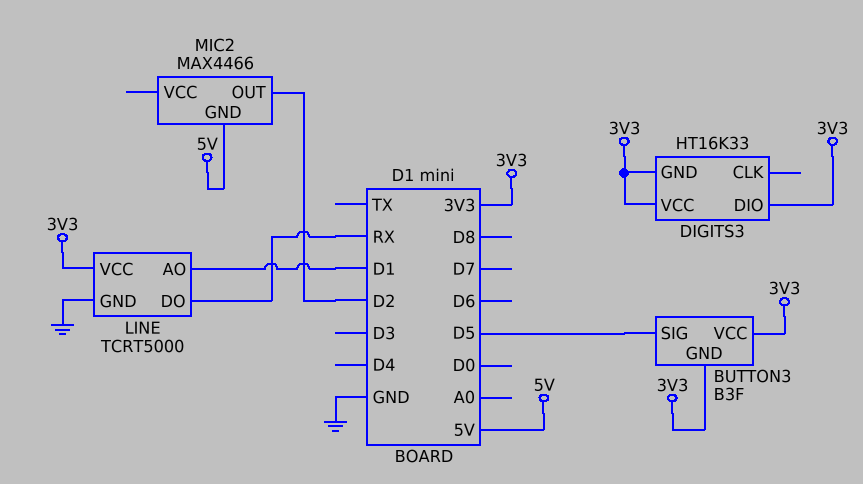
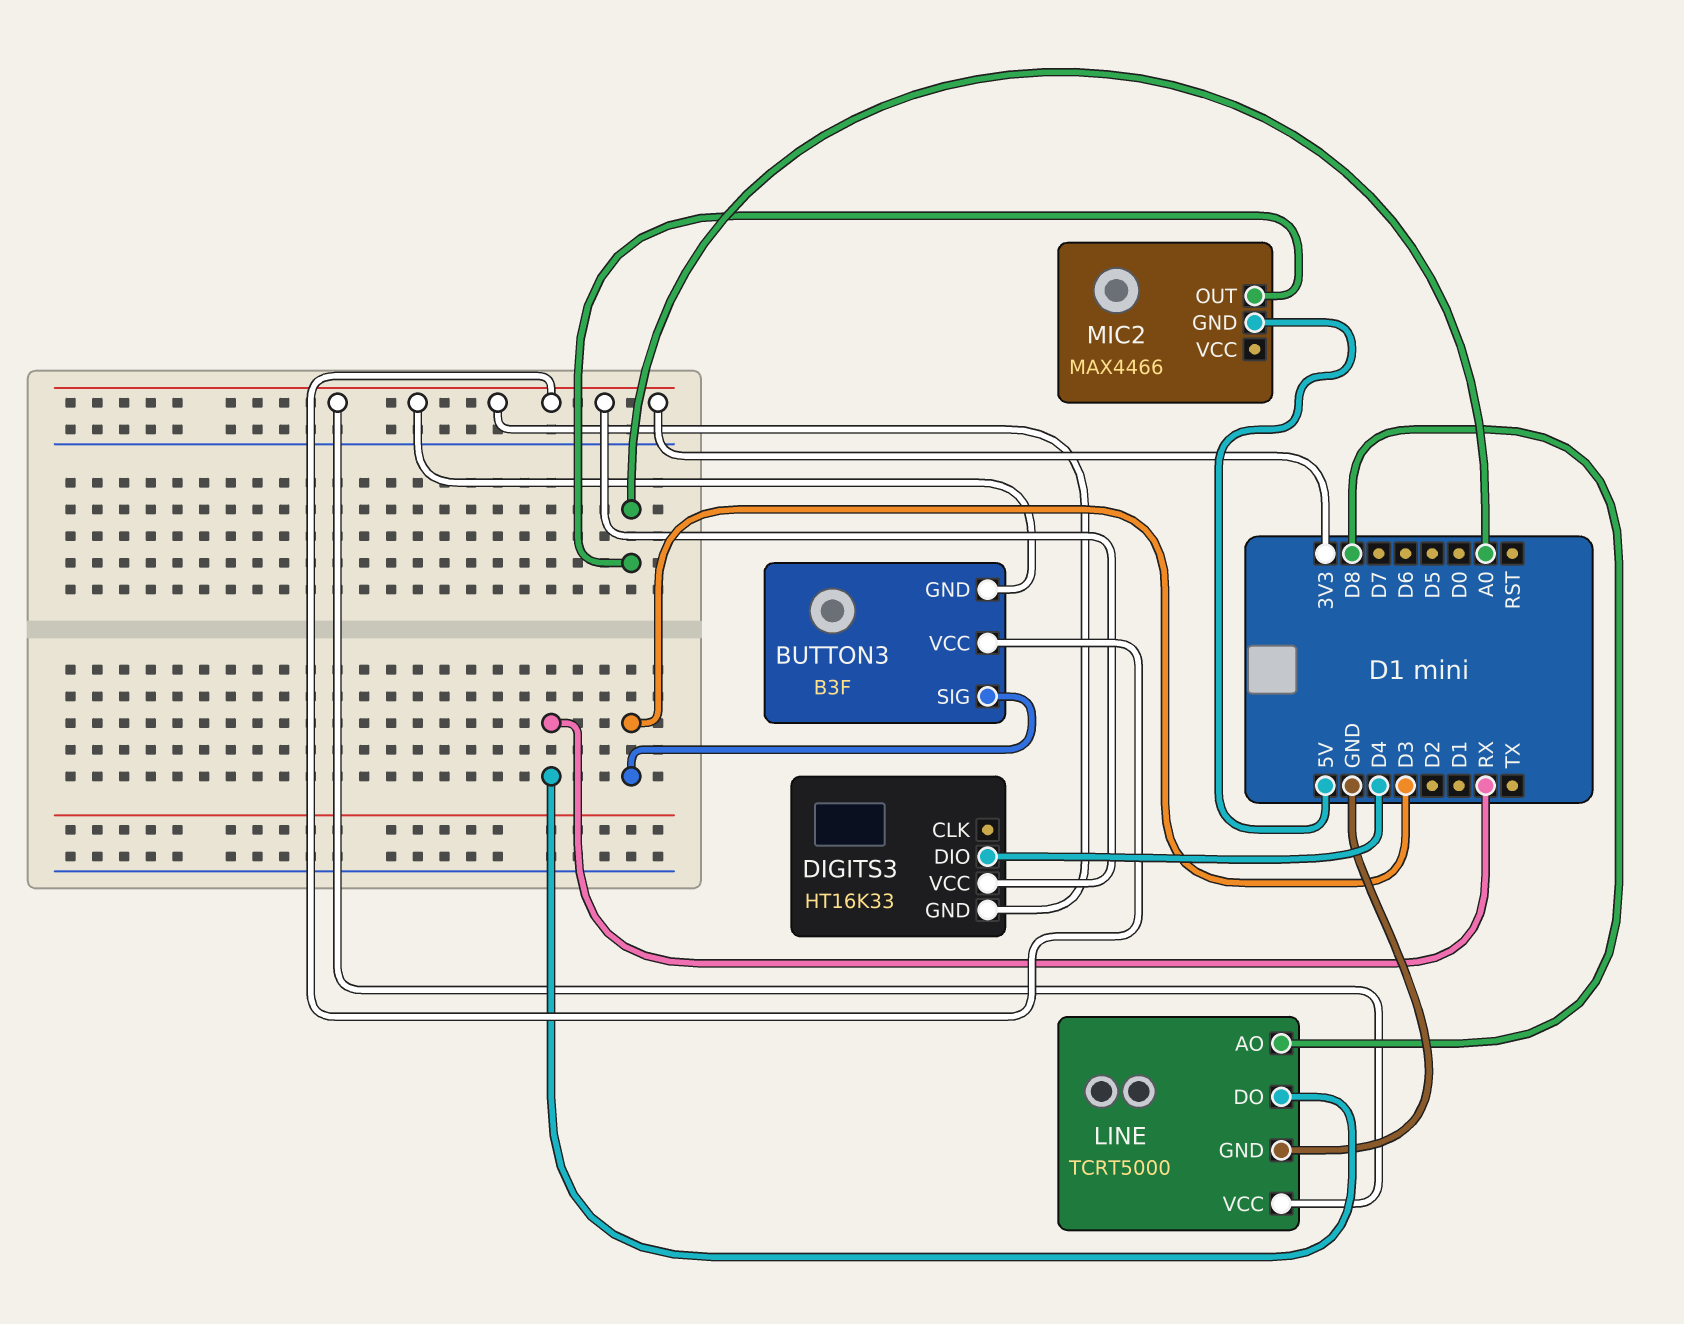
BUTTON3 pin SIG: D5 -> D3
DIGITS3 pin DIO: 3V3 -> D4
LINE pin AO: D1 -> D8
MIC2 pin OUT: D2 -> A0

